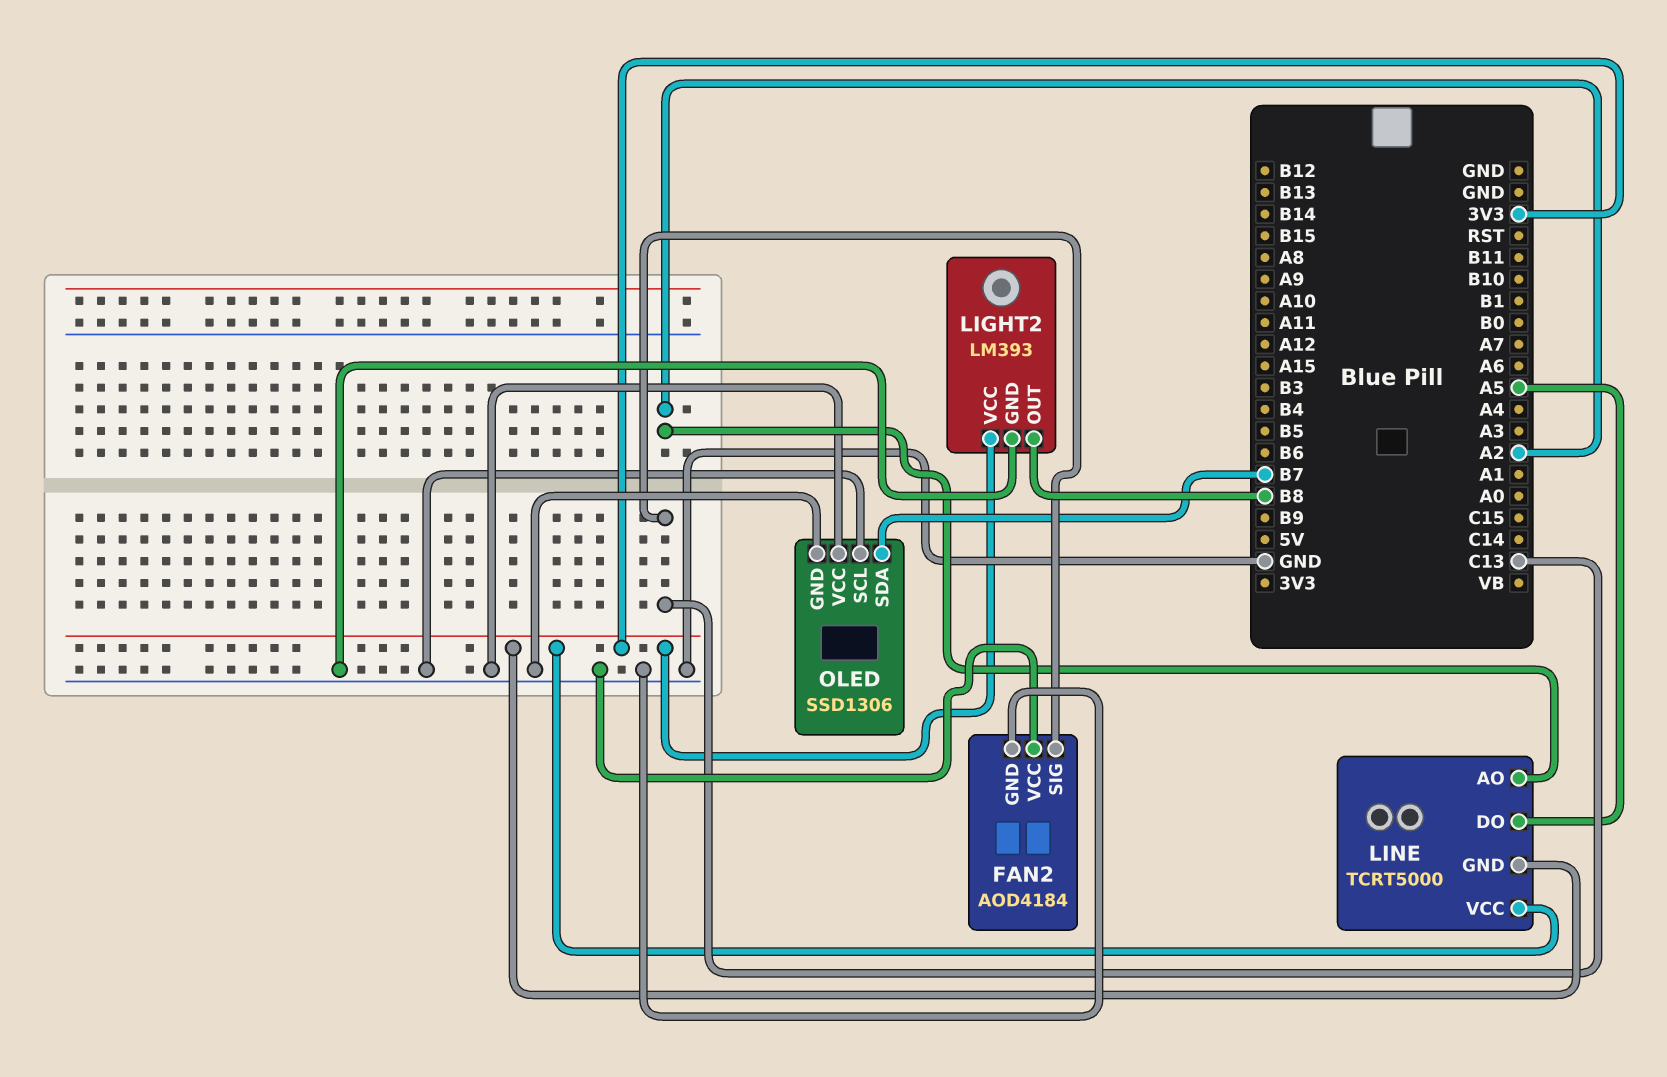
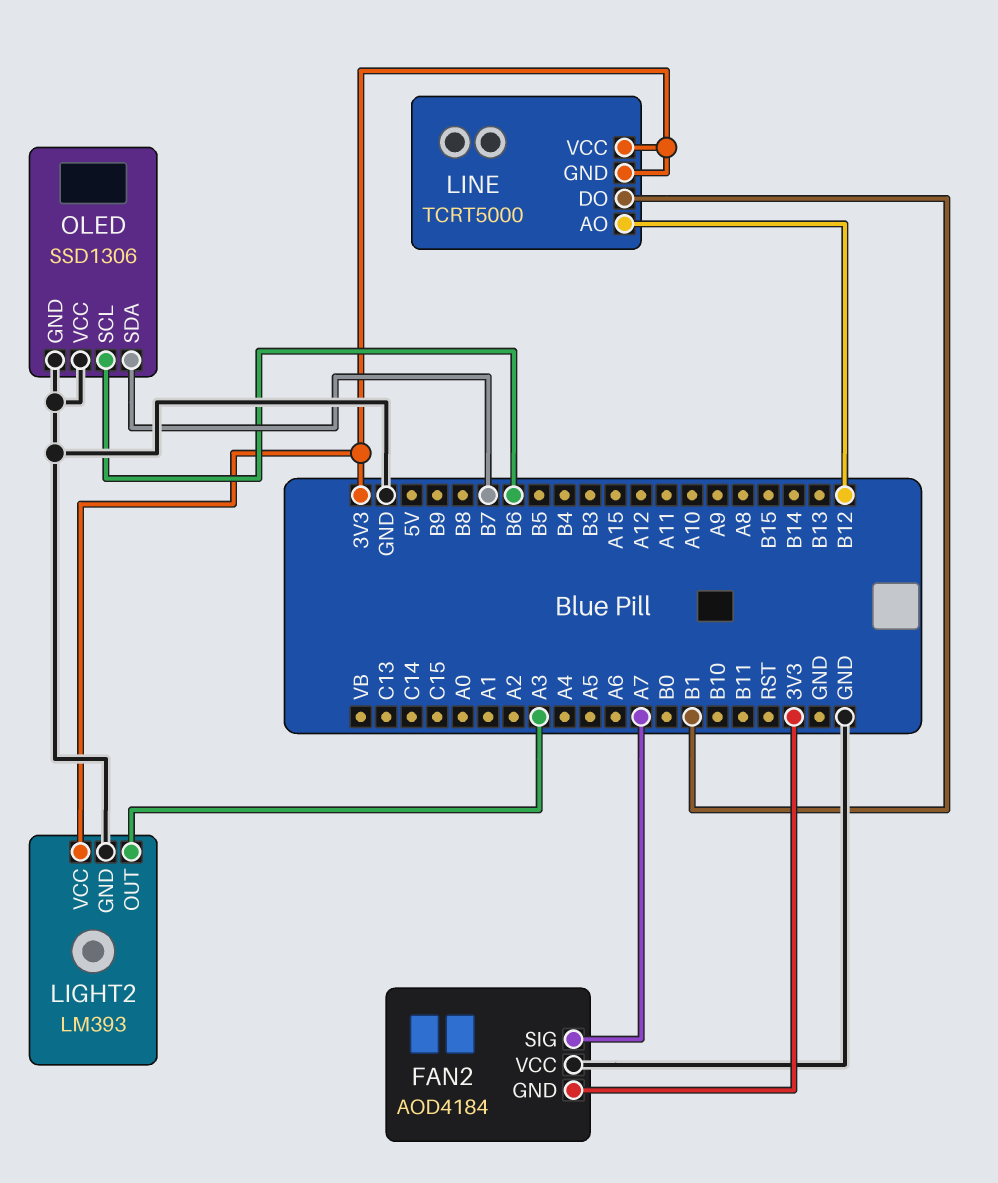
FAN2 pin GND: GND -> 3V3
FAN2 pin SIG: C13 -> A7
LIGHT2 pin OUT: B8 -> A3
LINE pin AO: A2 -> B12
LINE pin DO: A5 -> B1
OLED pin SCL: GND -> B6

